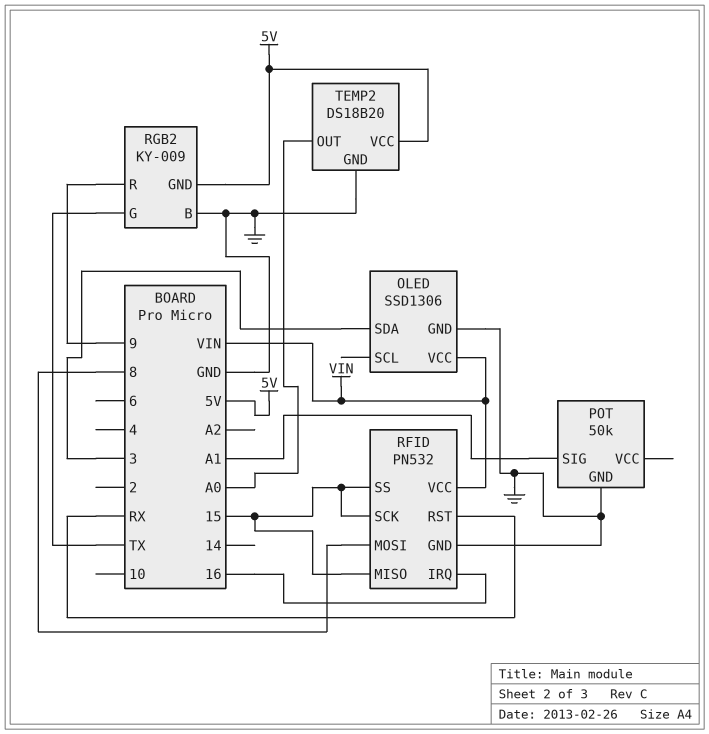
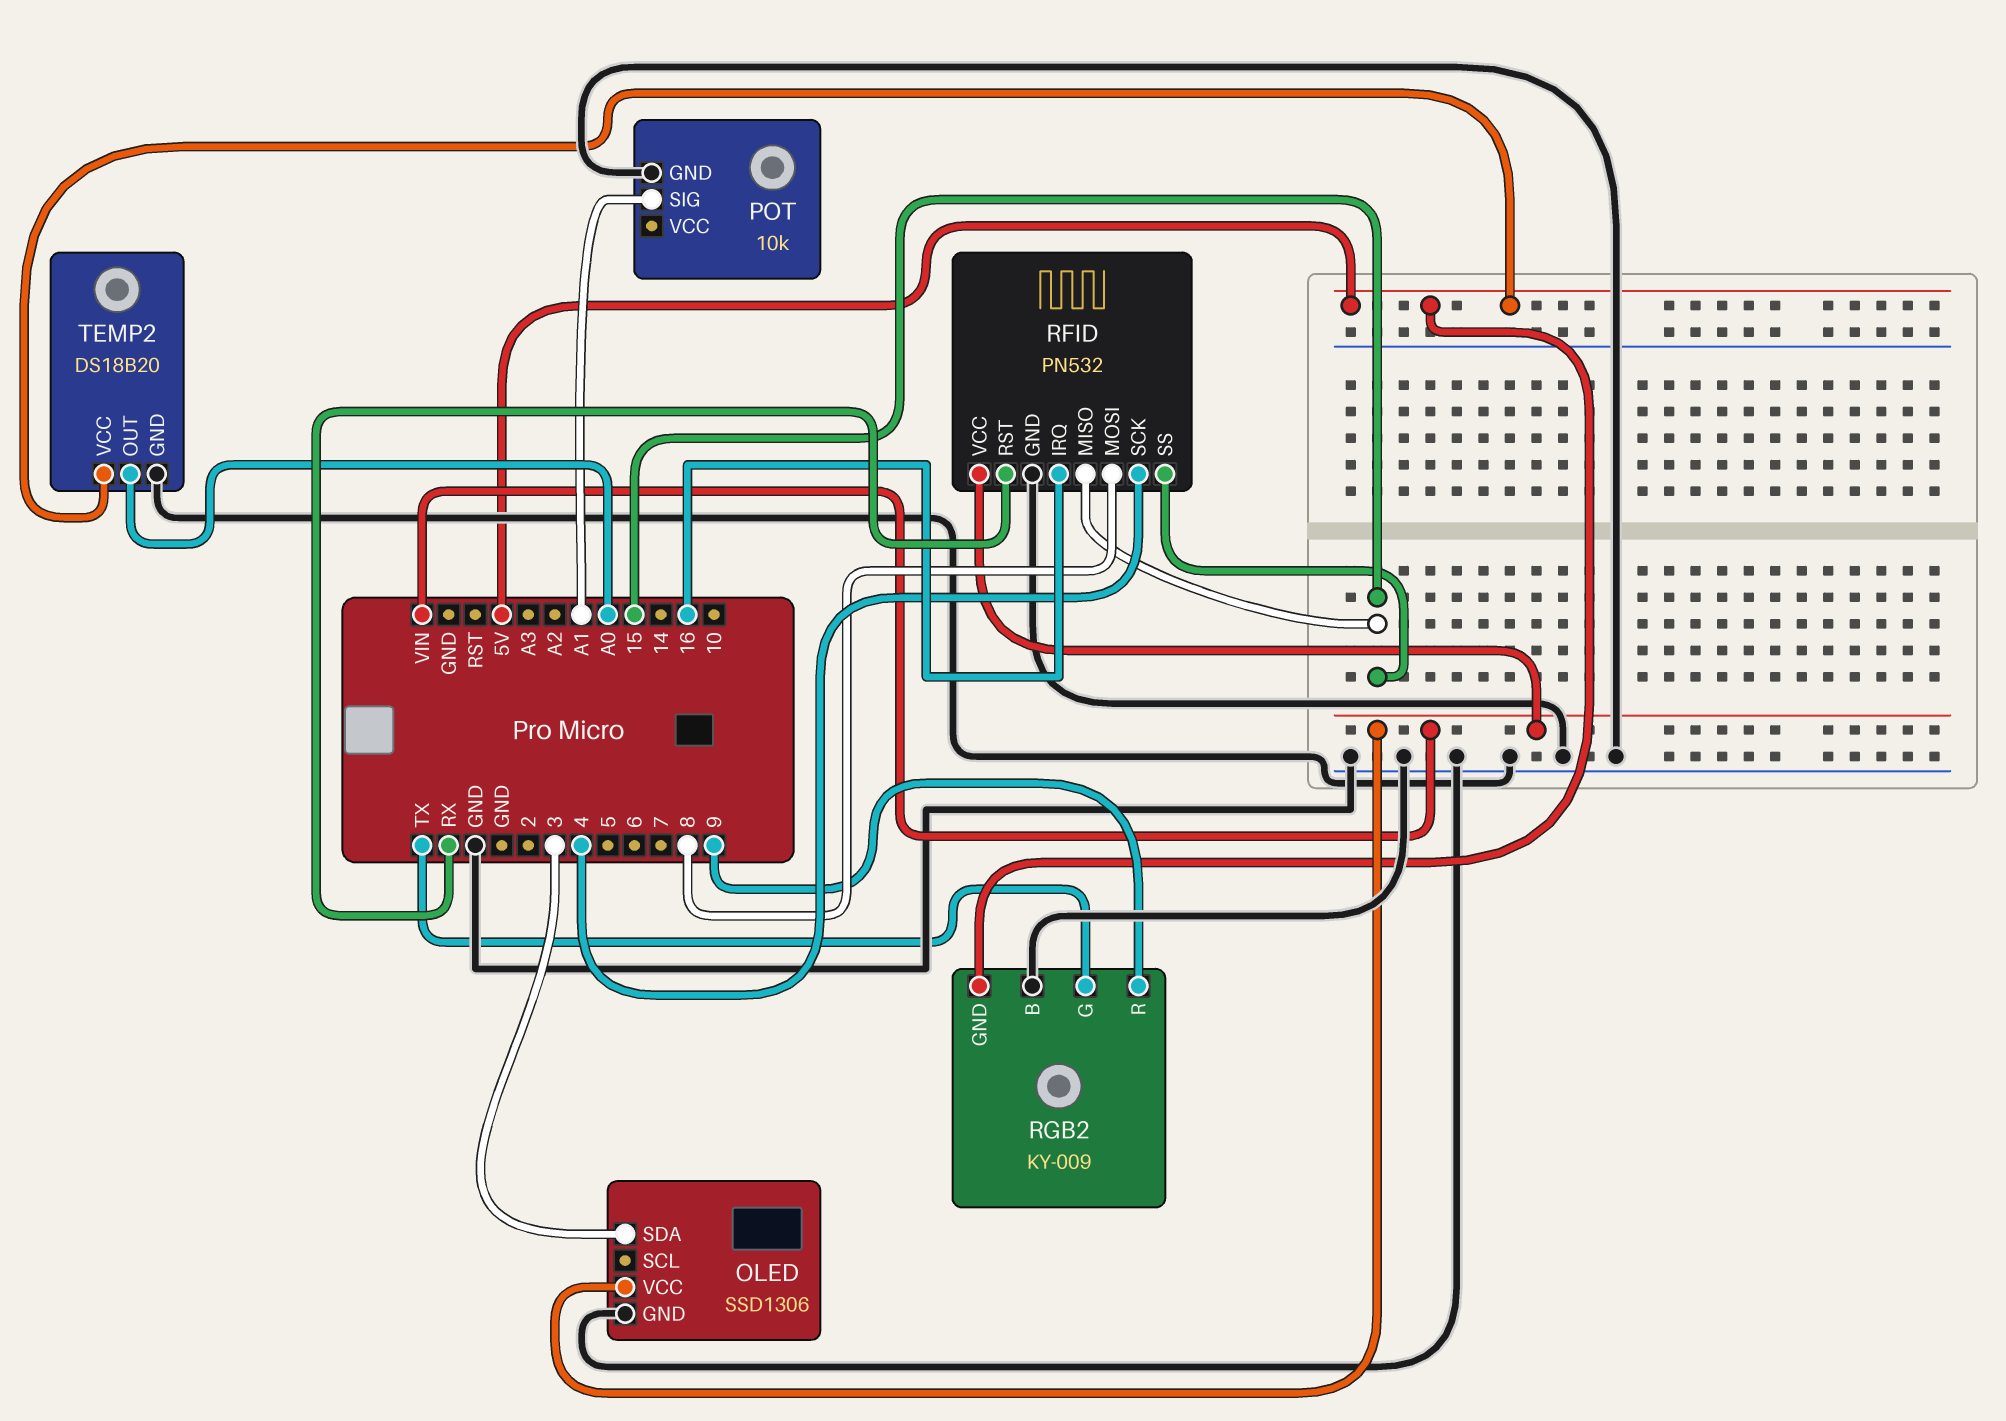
POT: 50k -> 10k
RFID pin SCK: 15 -> 4

